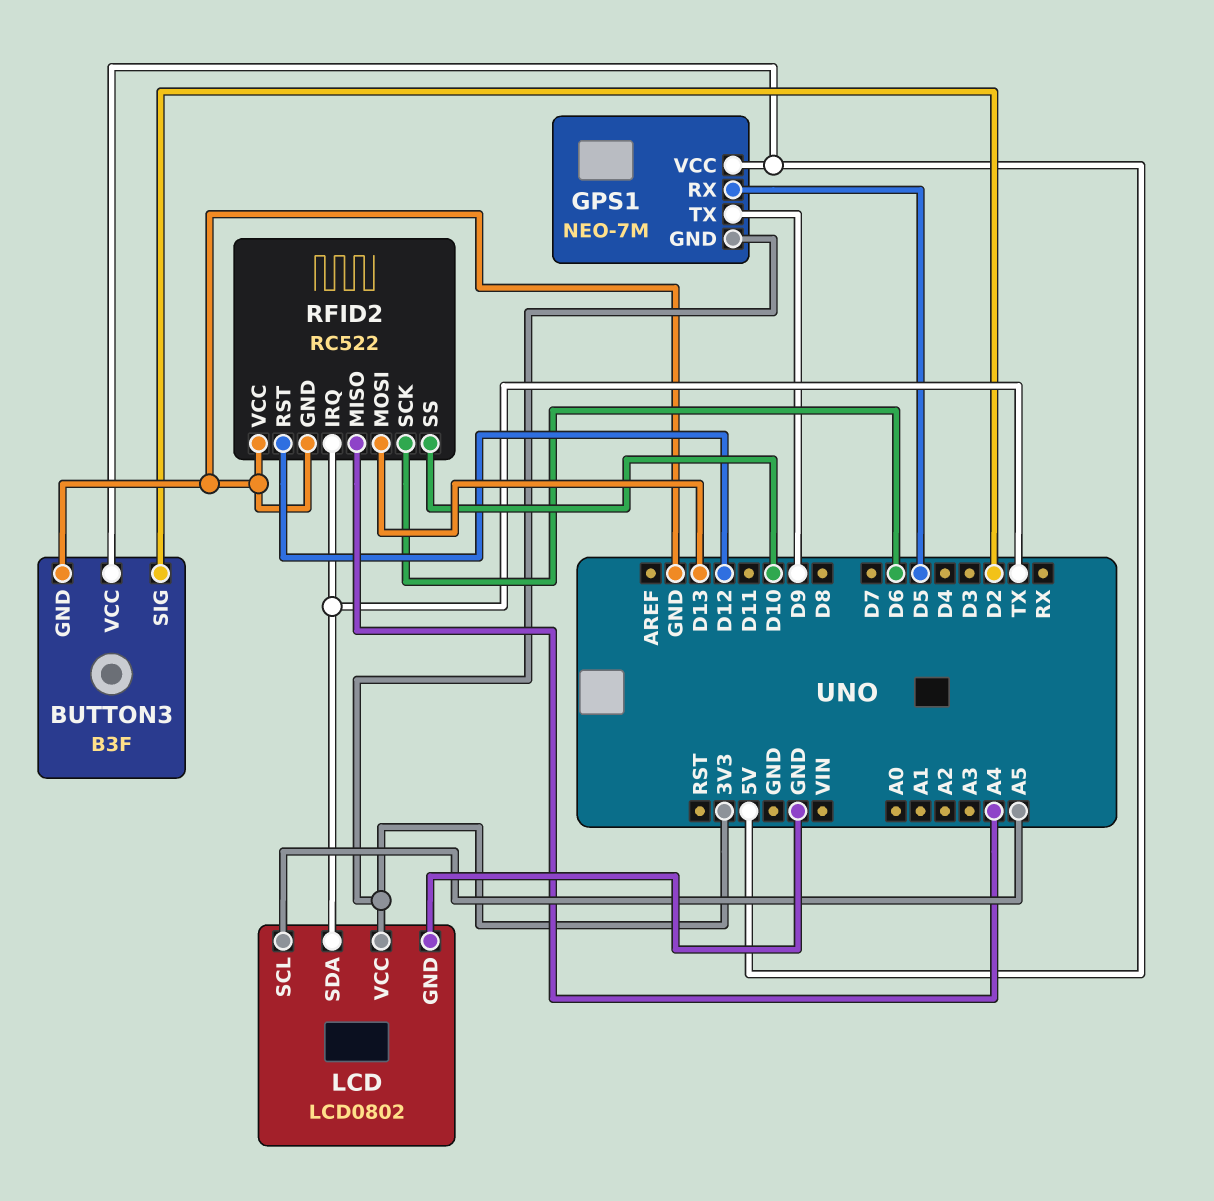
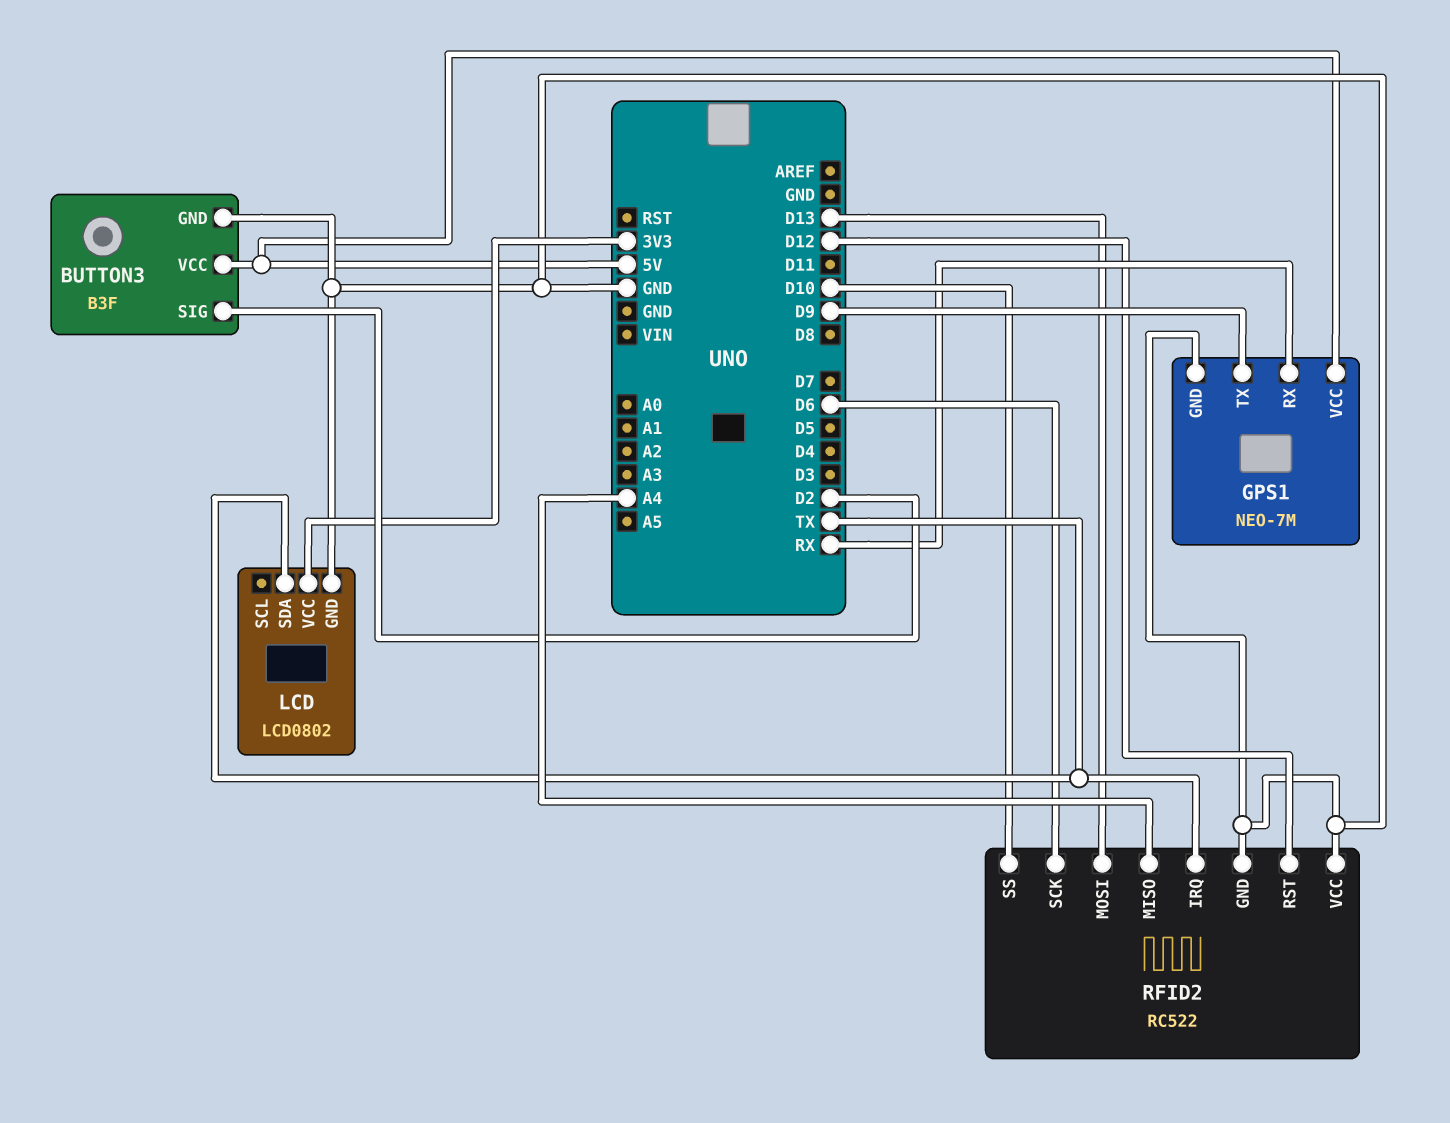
GPS1 pin GND: 3V3 -> GND
GPS1 pin RX: D5 -> RX
LCD pin SCL: A5 -> none

